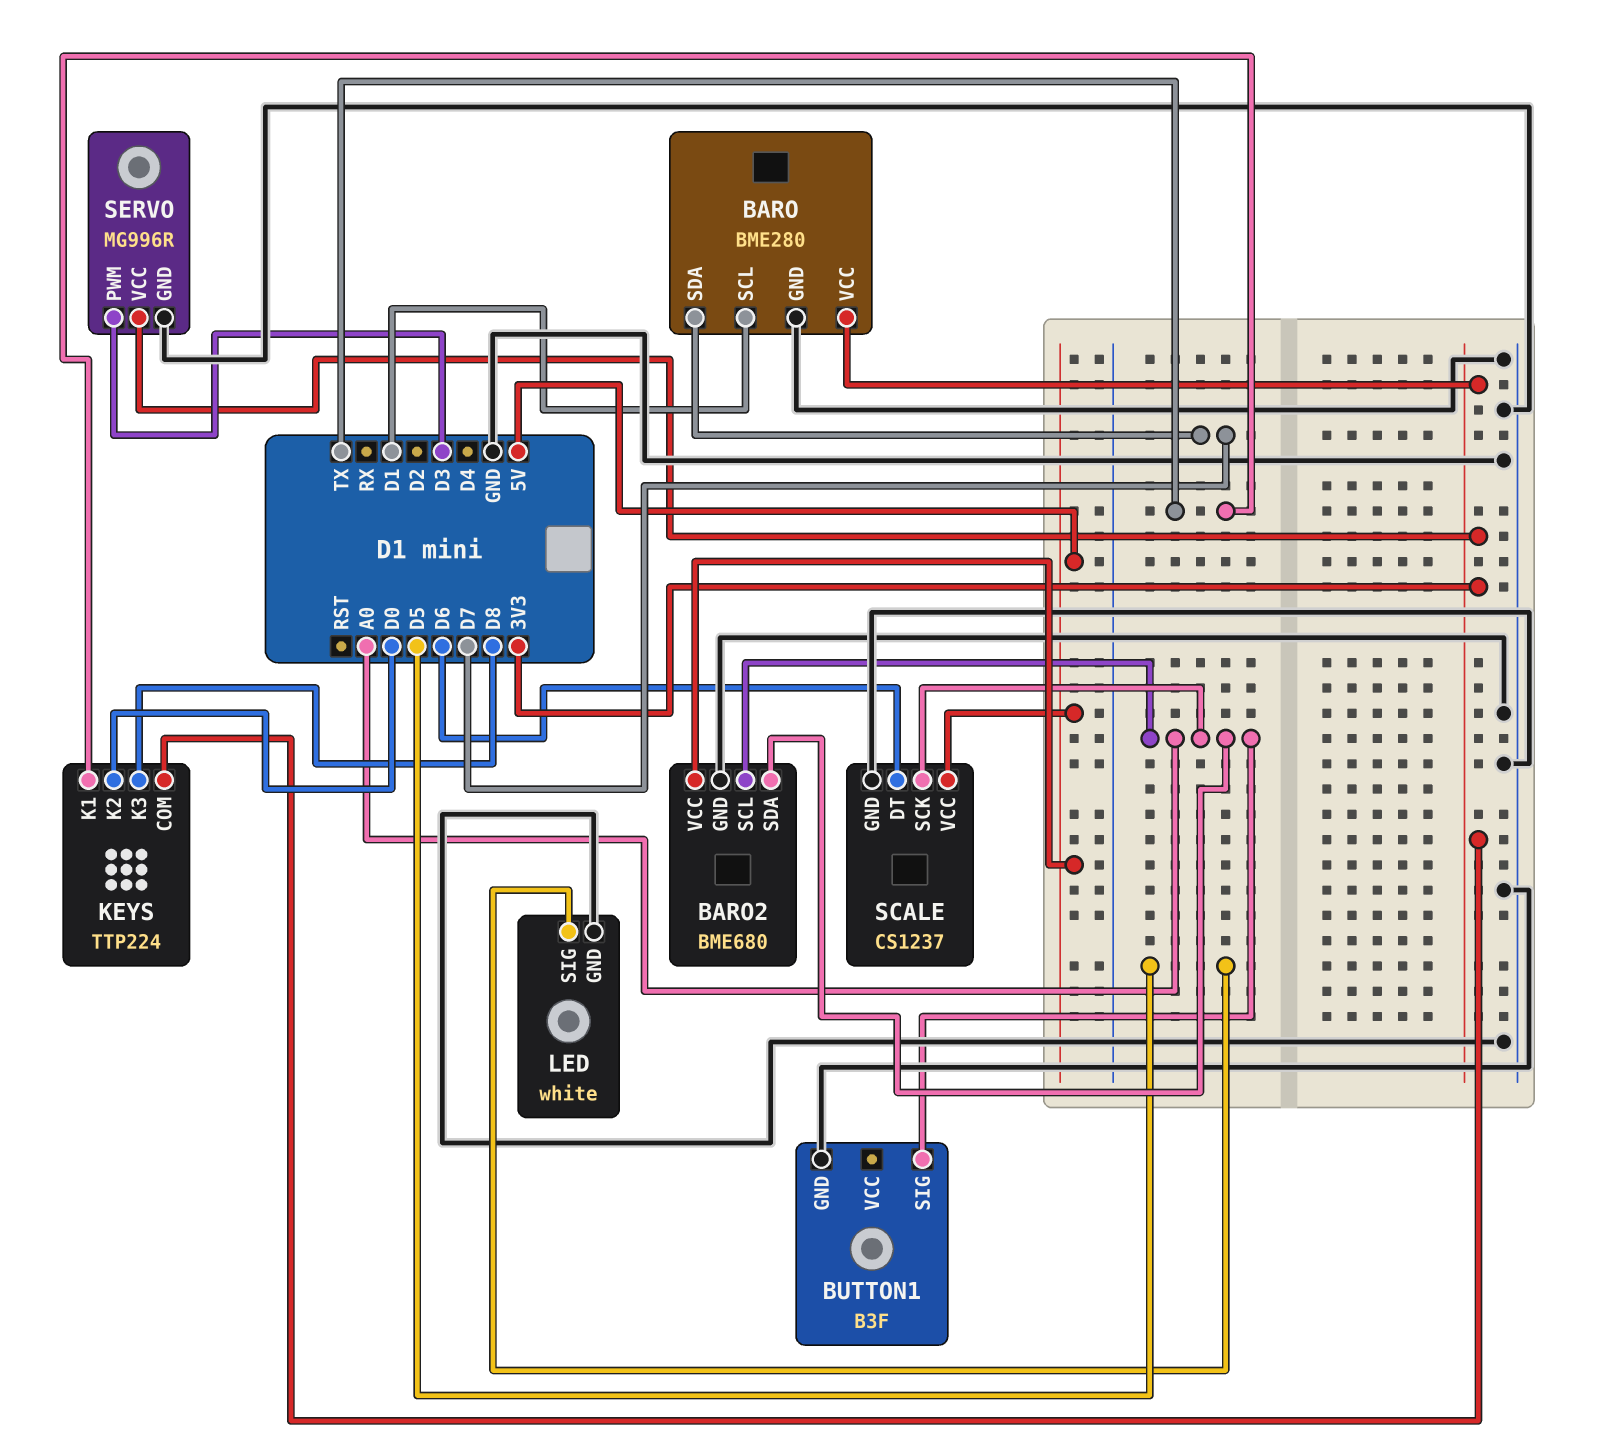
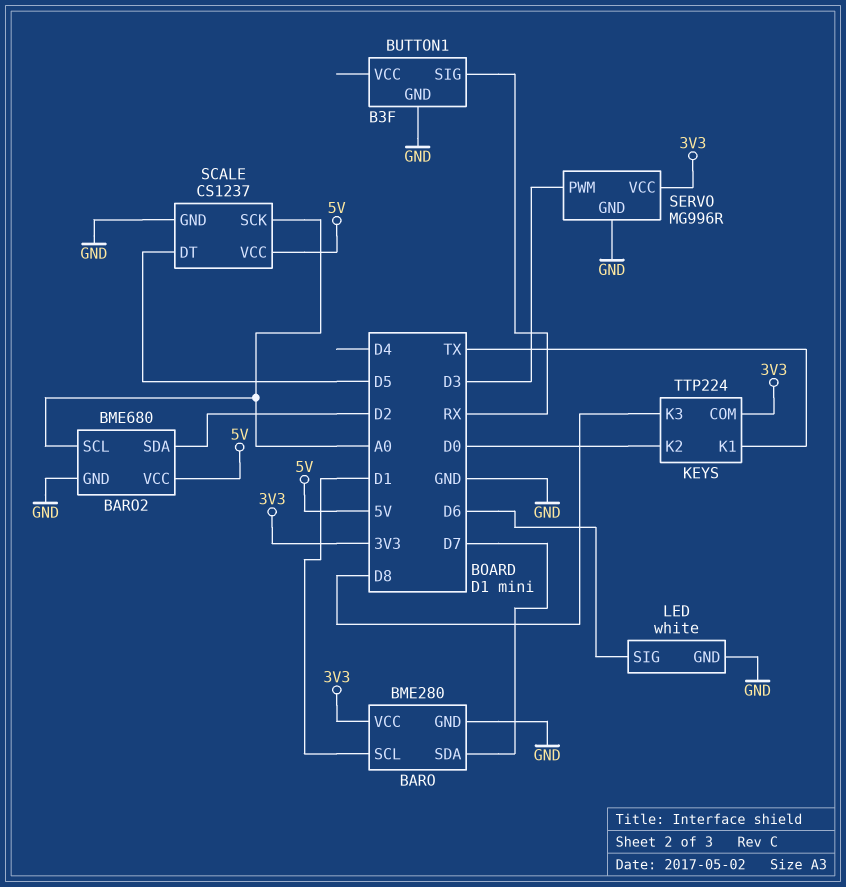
BARO2 pin SDA: A0 -> D2
BUTTON1 pin SIG: A0 -> RX
LED pin SIG: D5 -> D6
SCALE pin DT: D6 -> D5

